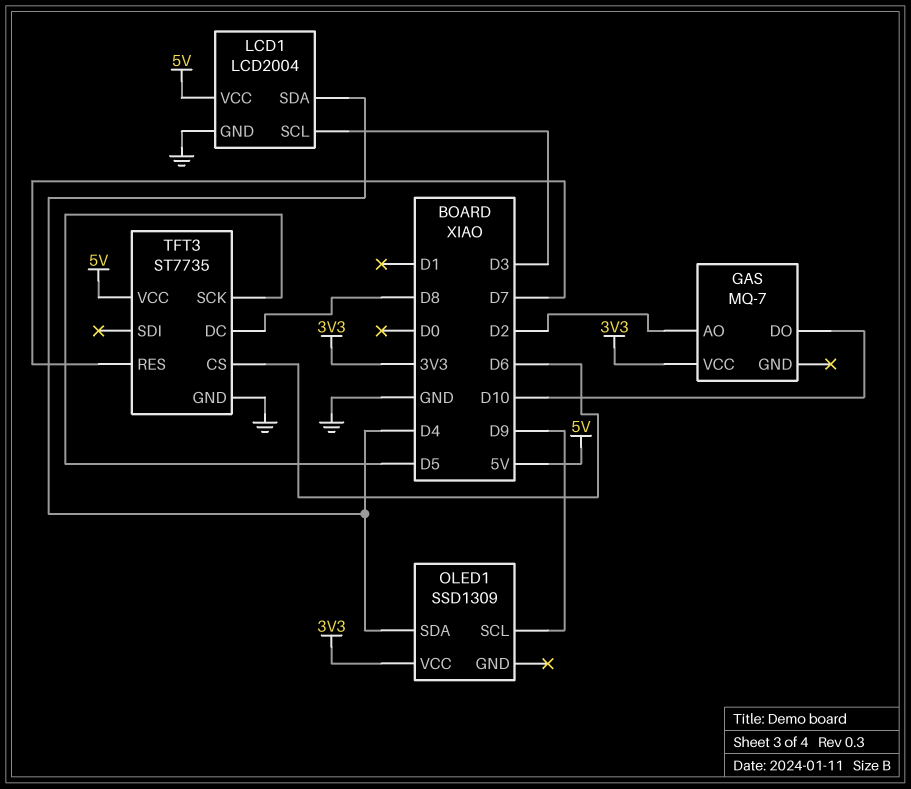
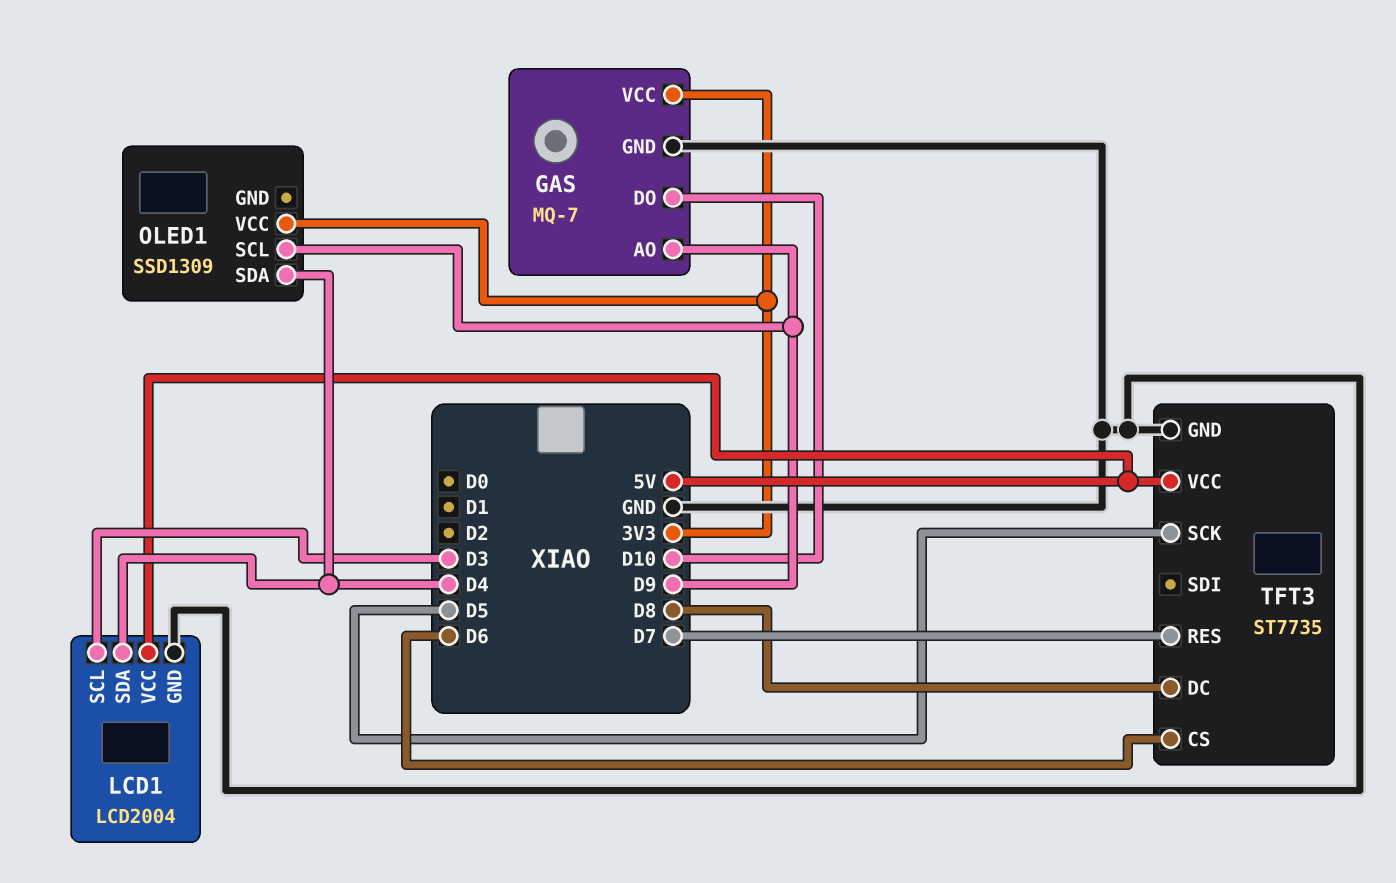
GAS pin AO: D2 -> D9
GAS pin GND: none -> GND

